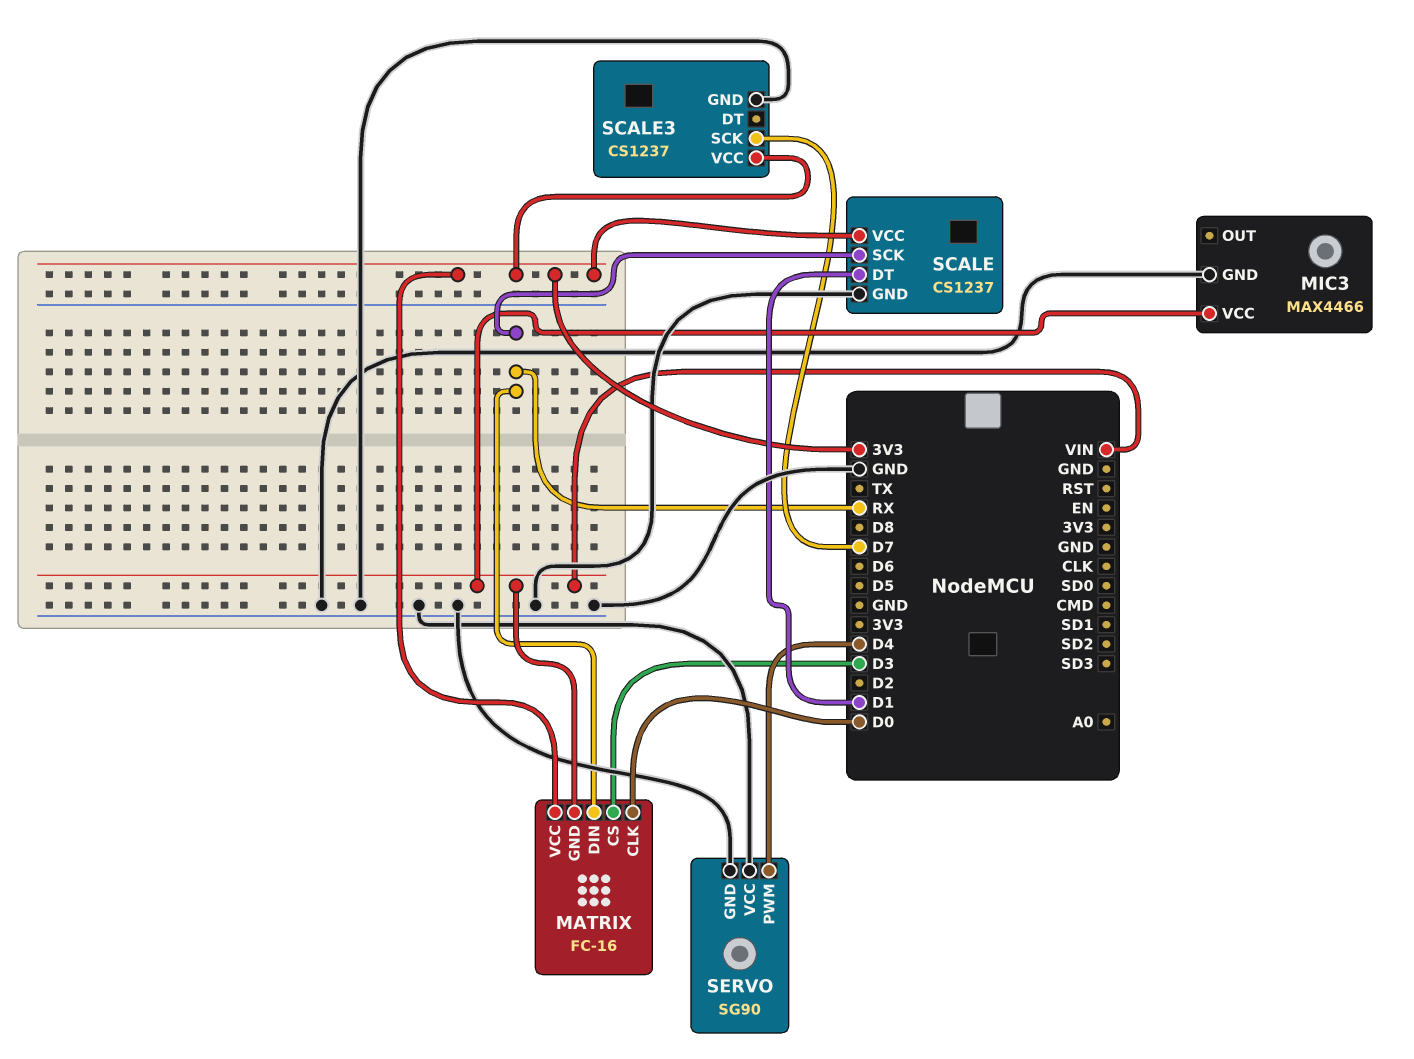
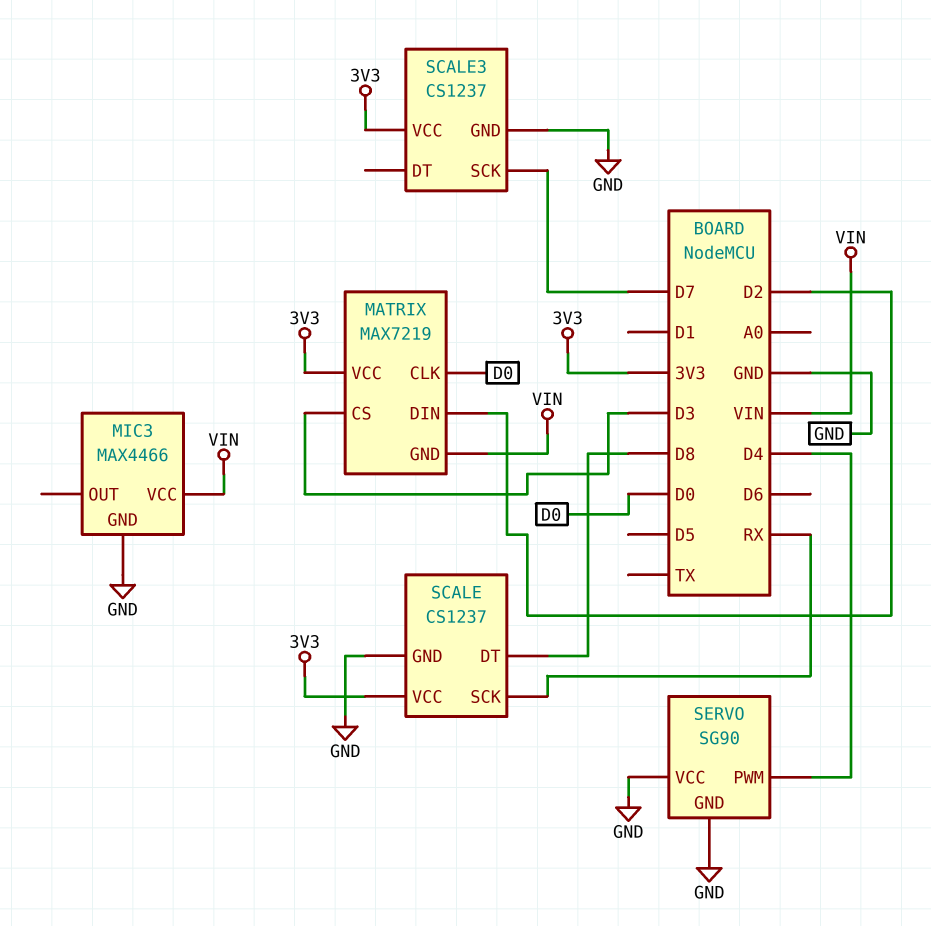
MATRIX: FC-16 -> MAX7219
MATRIX pin DIN: RX -> D2
SCALE pin DT: D1 -> D8

